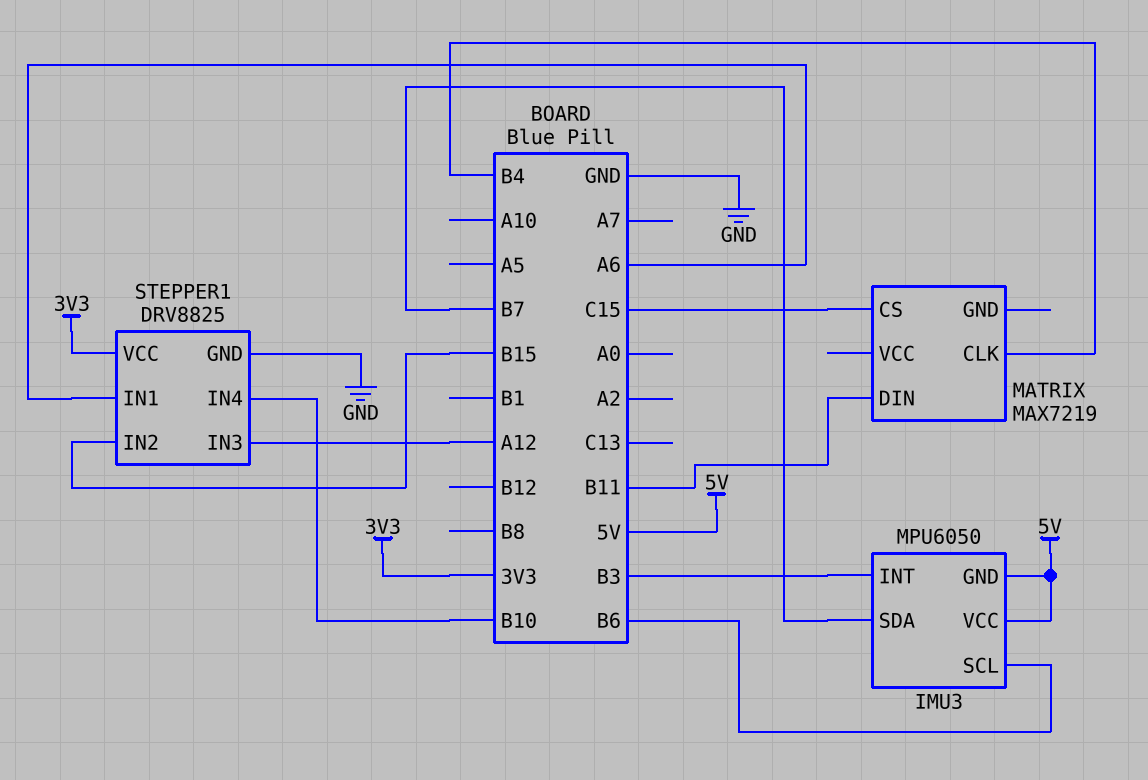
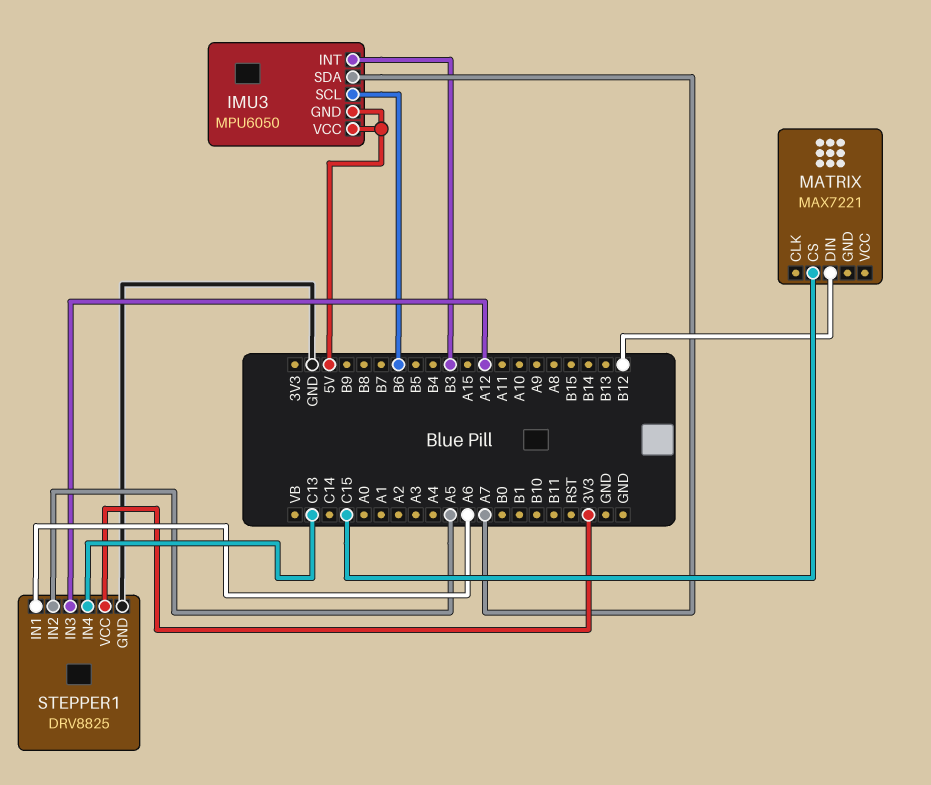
IMU3 pin SDA: B7 -> A7
MATRIX: MAX7219 -> MAX7221
MATRIX pin CLK: B4 -> none
MATRIX pin DIN: B11 -> B12
STEPPER1 pin IN2: B15 -> A5
STEPPER1 pin IN4: B10 -> C13

